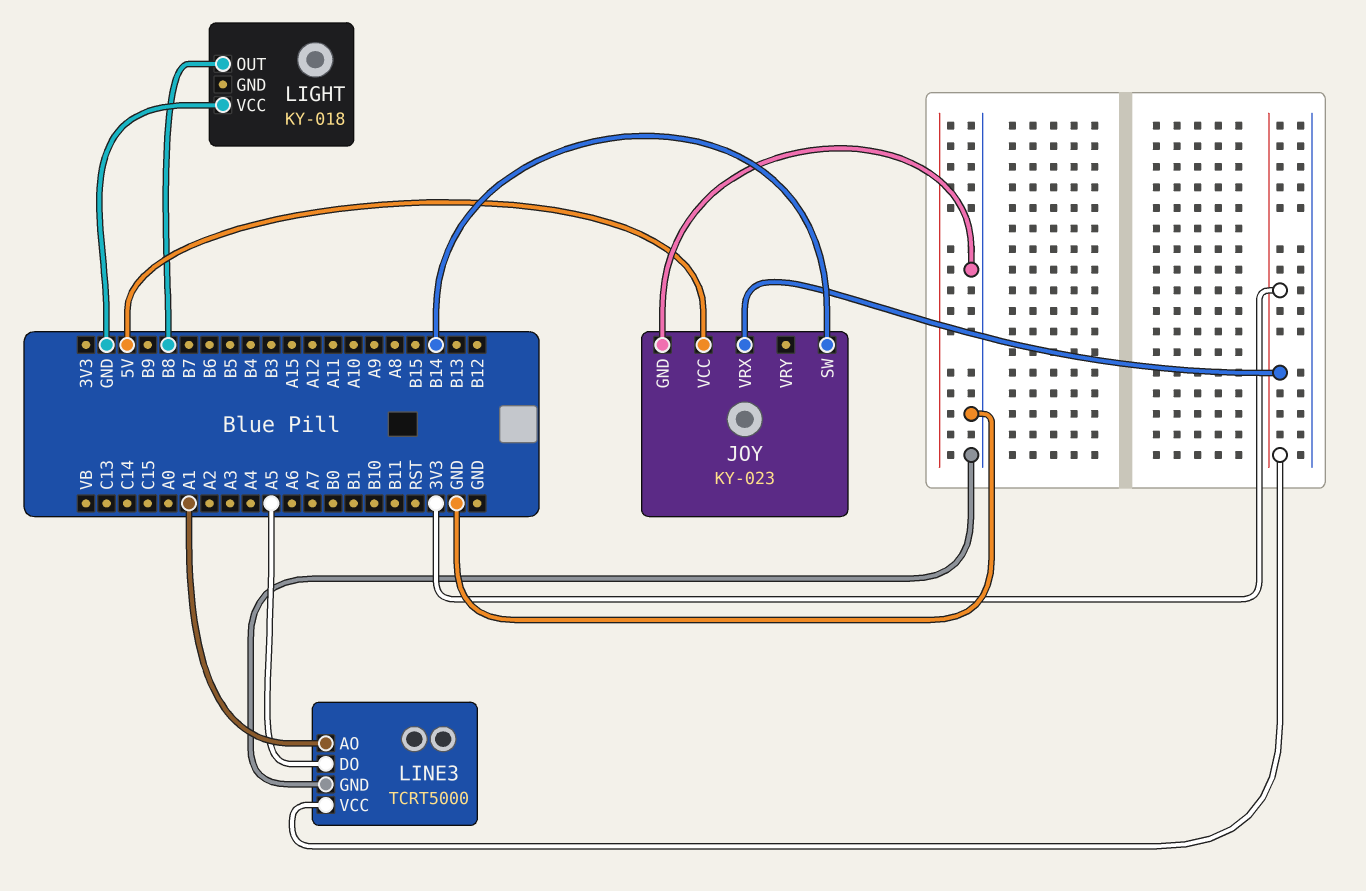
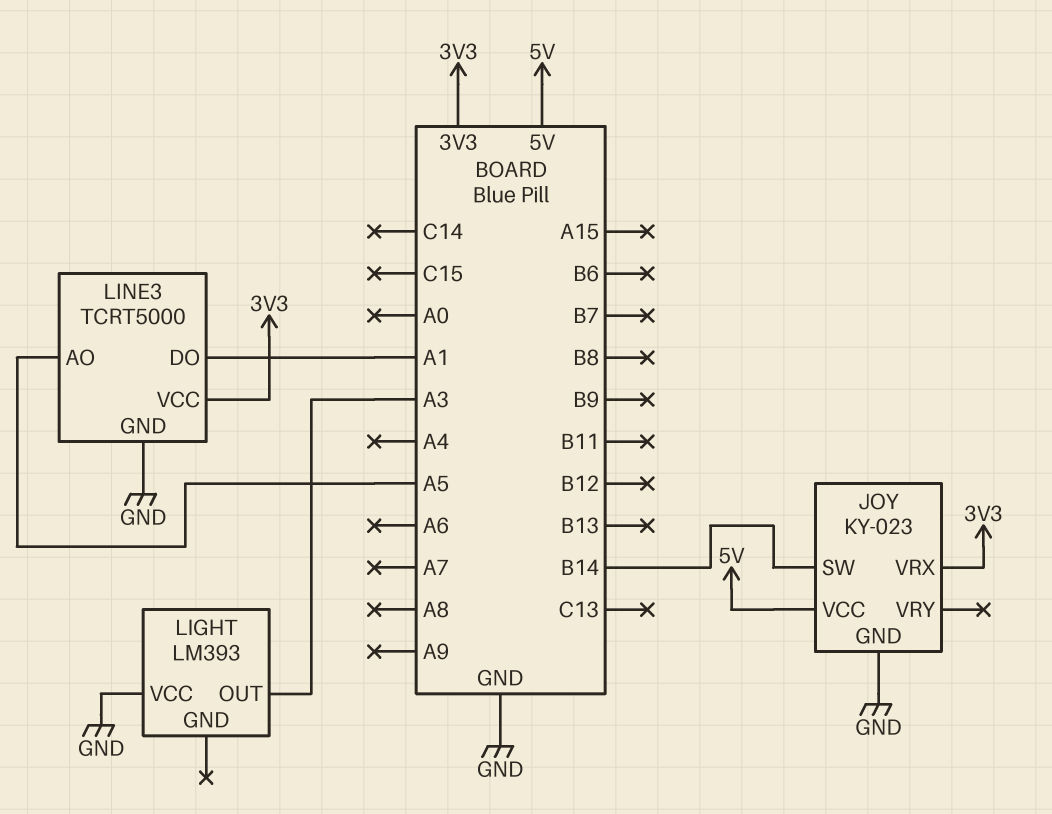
LIGHT: KY-018 -> LM393
LIGHT pin OUT: B8 -> A3
LINE3 pin AO: A1 -> A5
LINE3 pin DO: A5 -> A1

